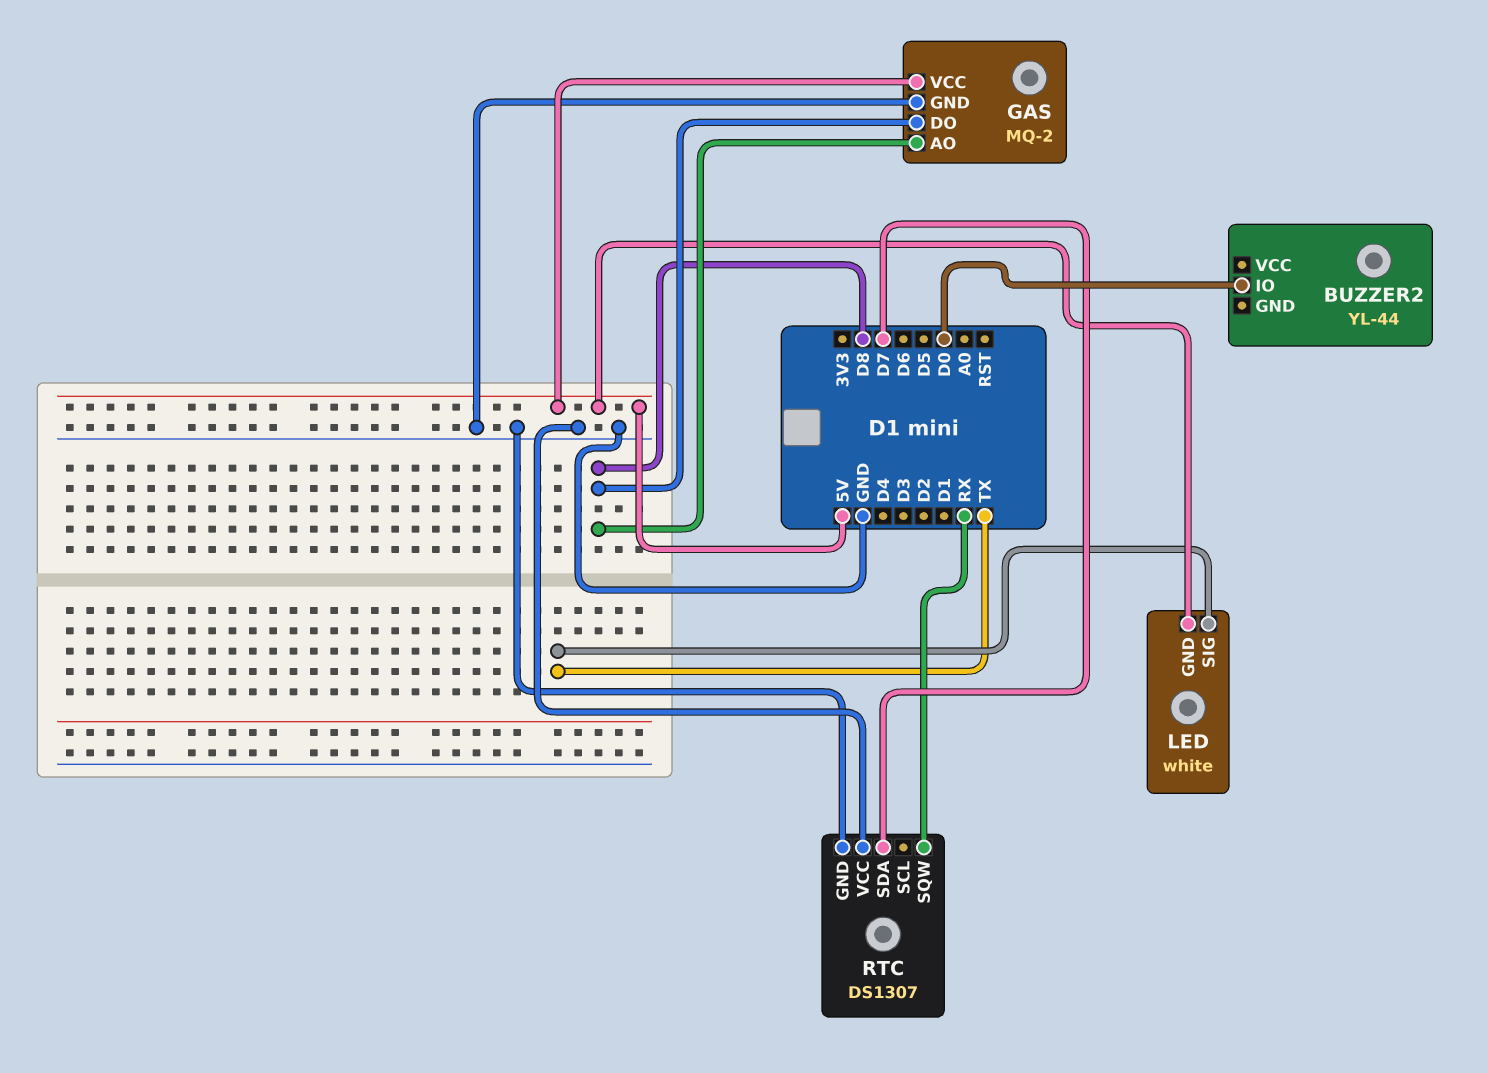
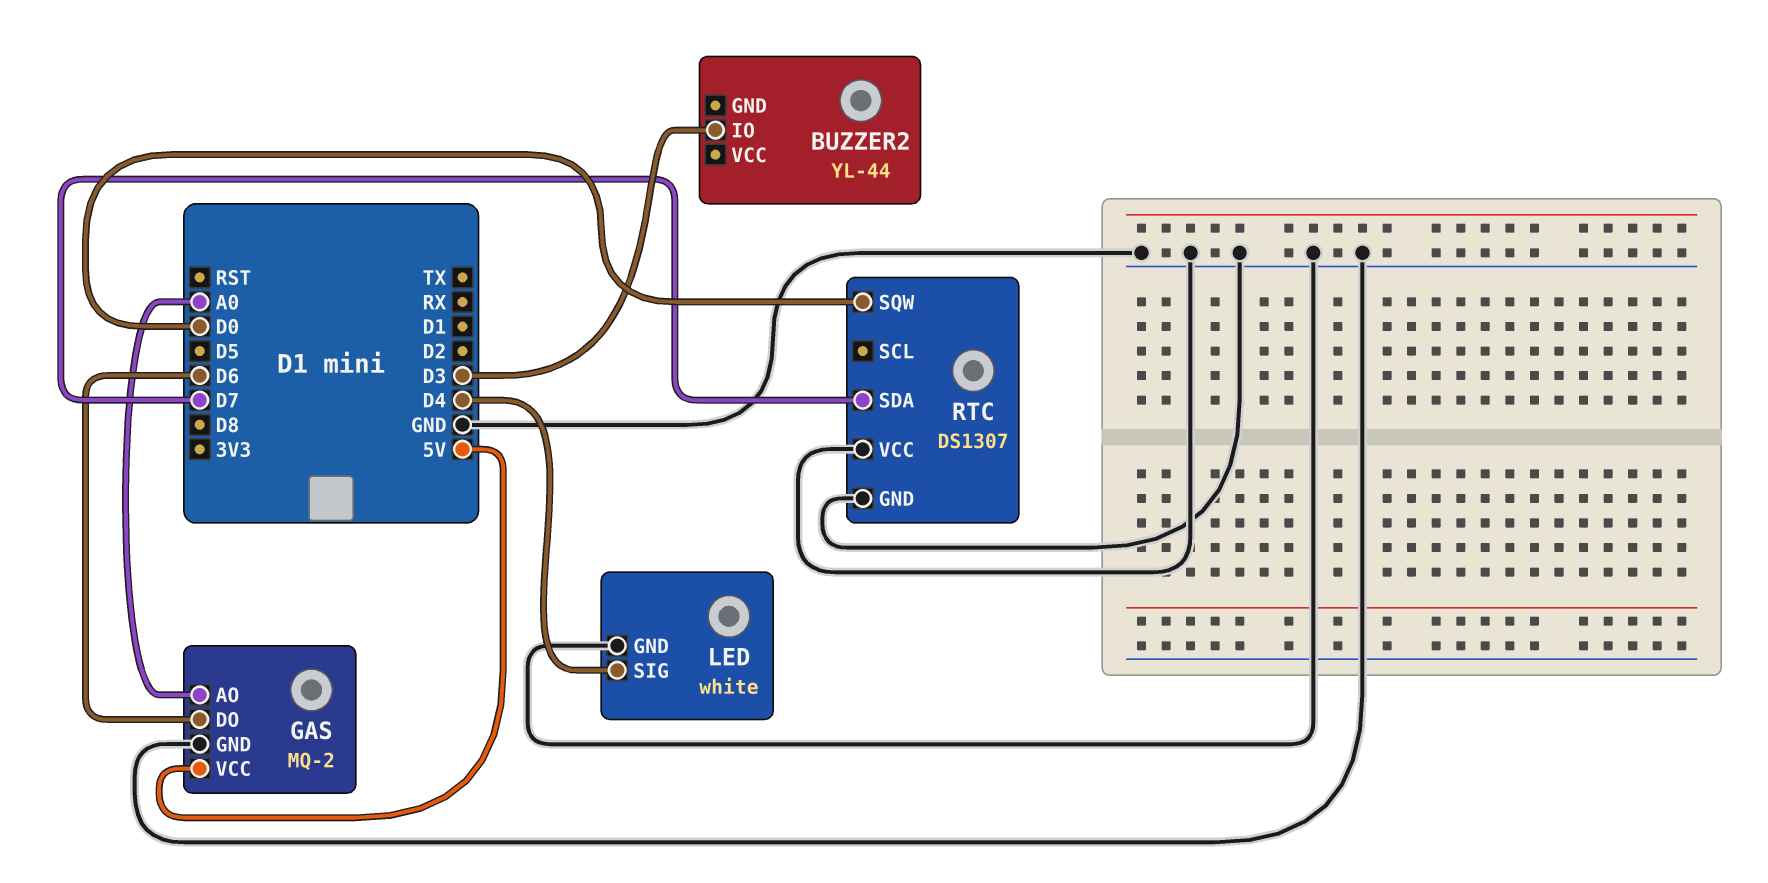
BUZZER2 pin IO: D0 -> D3
GAS pin AO: D8 -> A0
GAS pin DO: D8 -> D6
LED pin GND: 5V -> GND
LED pin SIG: TX -> D4
RTC pin SQW: RX -> D0

